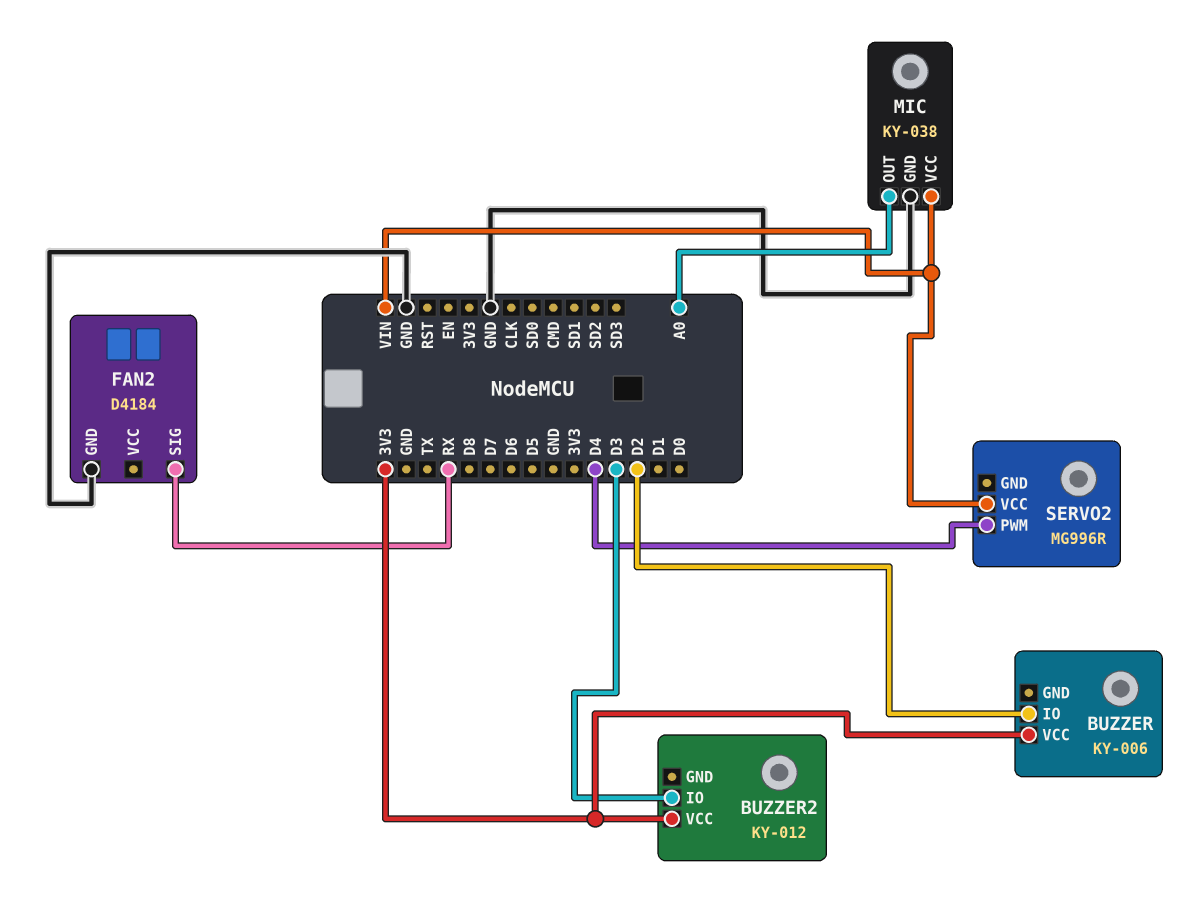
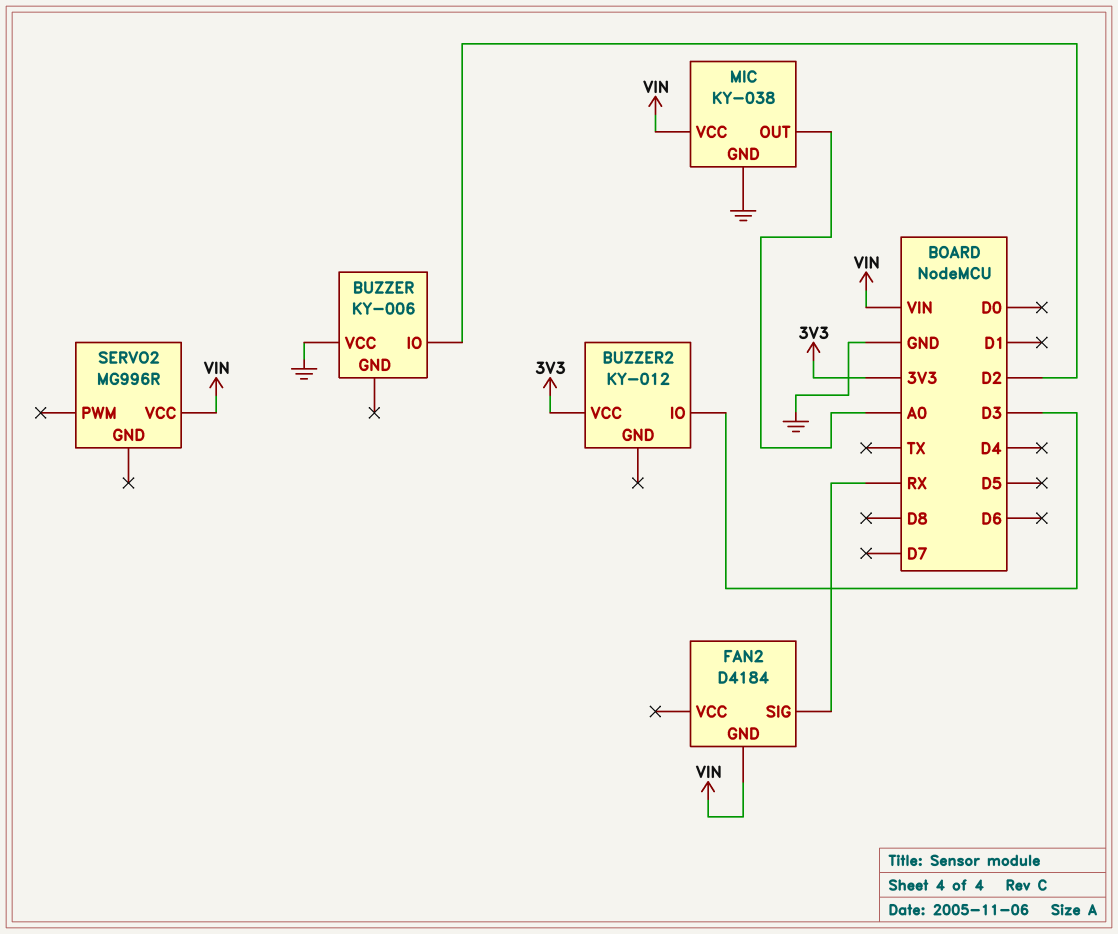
BUZZER pin VCC: 3V3 -> GND
FAN2 pin GND: GND -> VIN
SERVO2 pin PWM: D4 -> none

